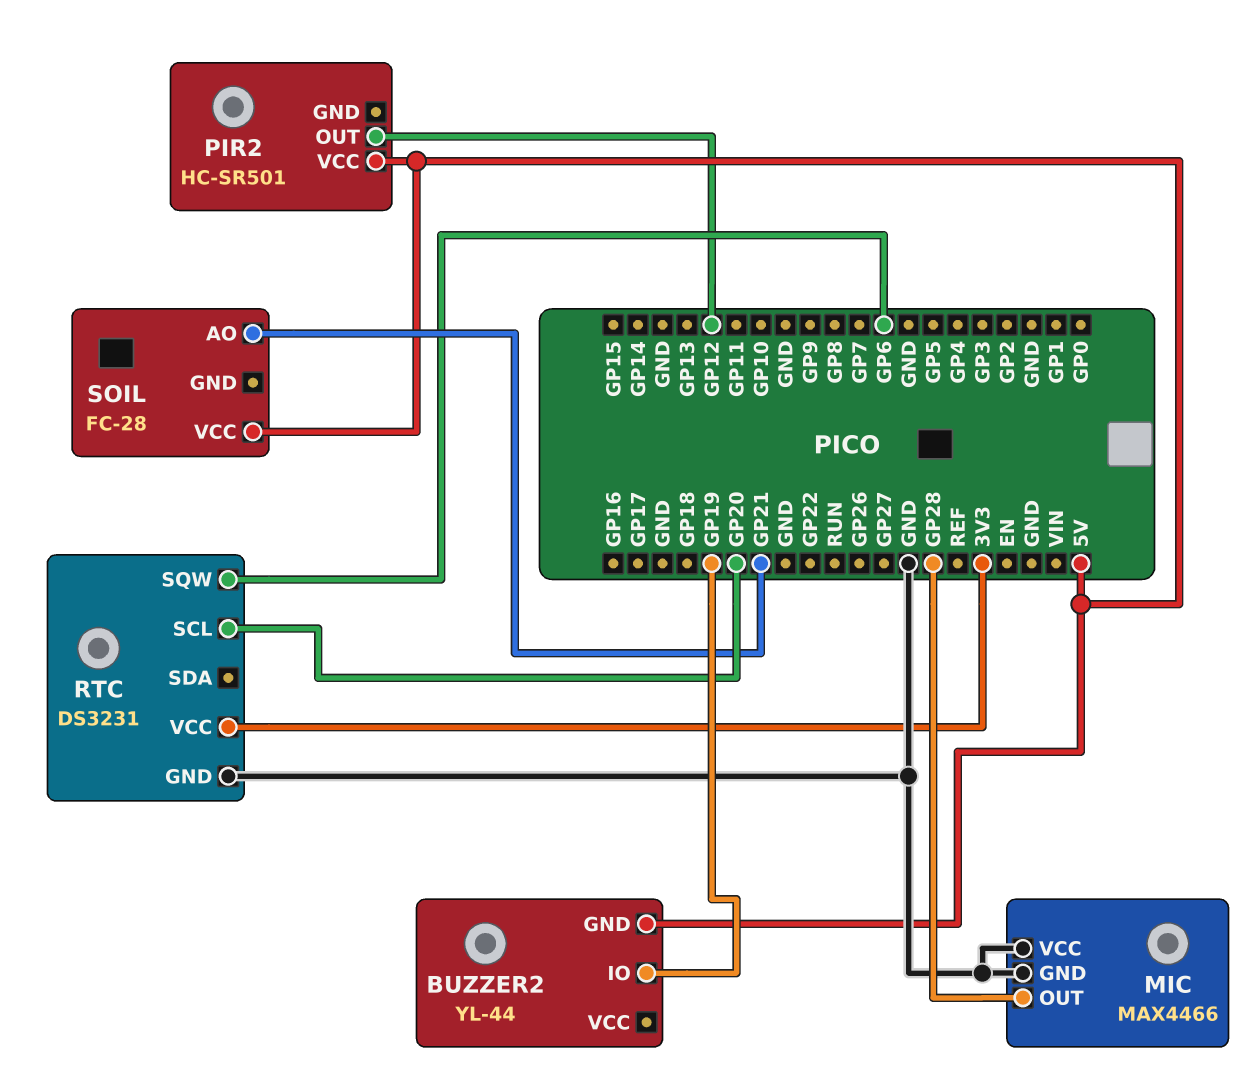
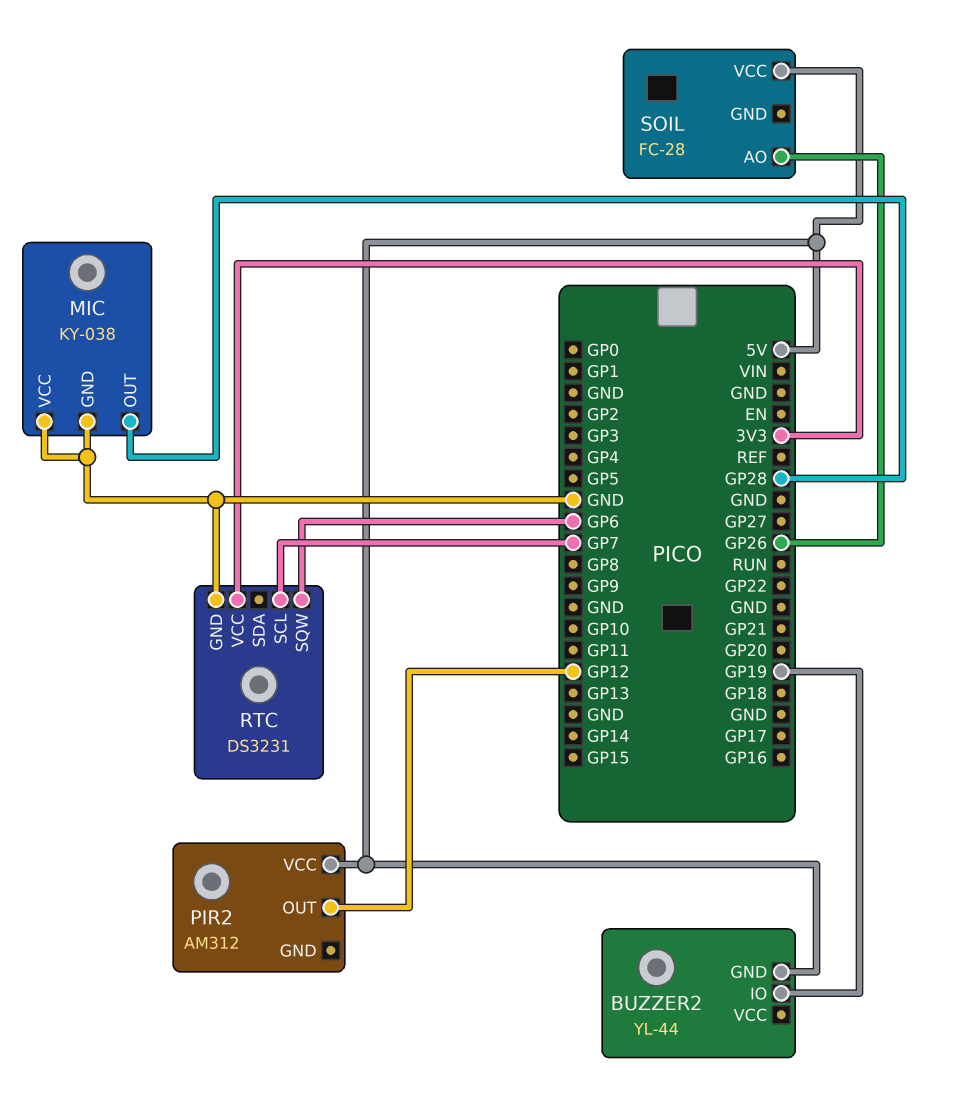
MIC: MAX4466 -> KY-038
PIR2: HC-SR501 -> AM312
RTC pin SCL: GP20 -> GP7
SOIL pin AO: GP21 -> GP26

